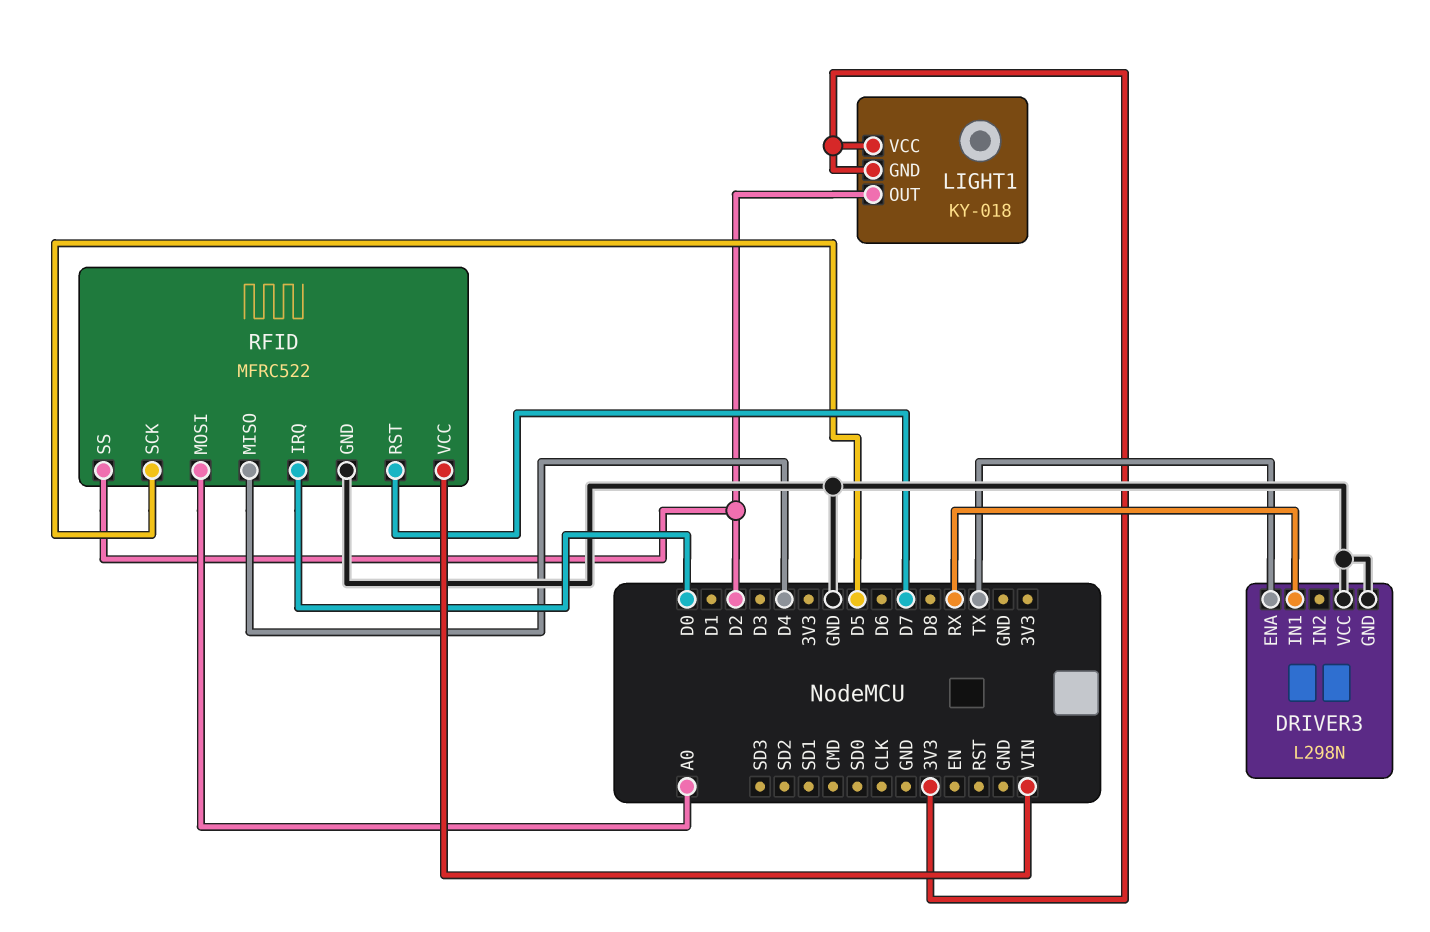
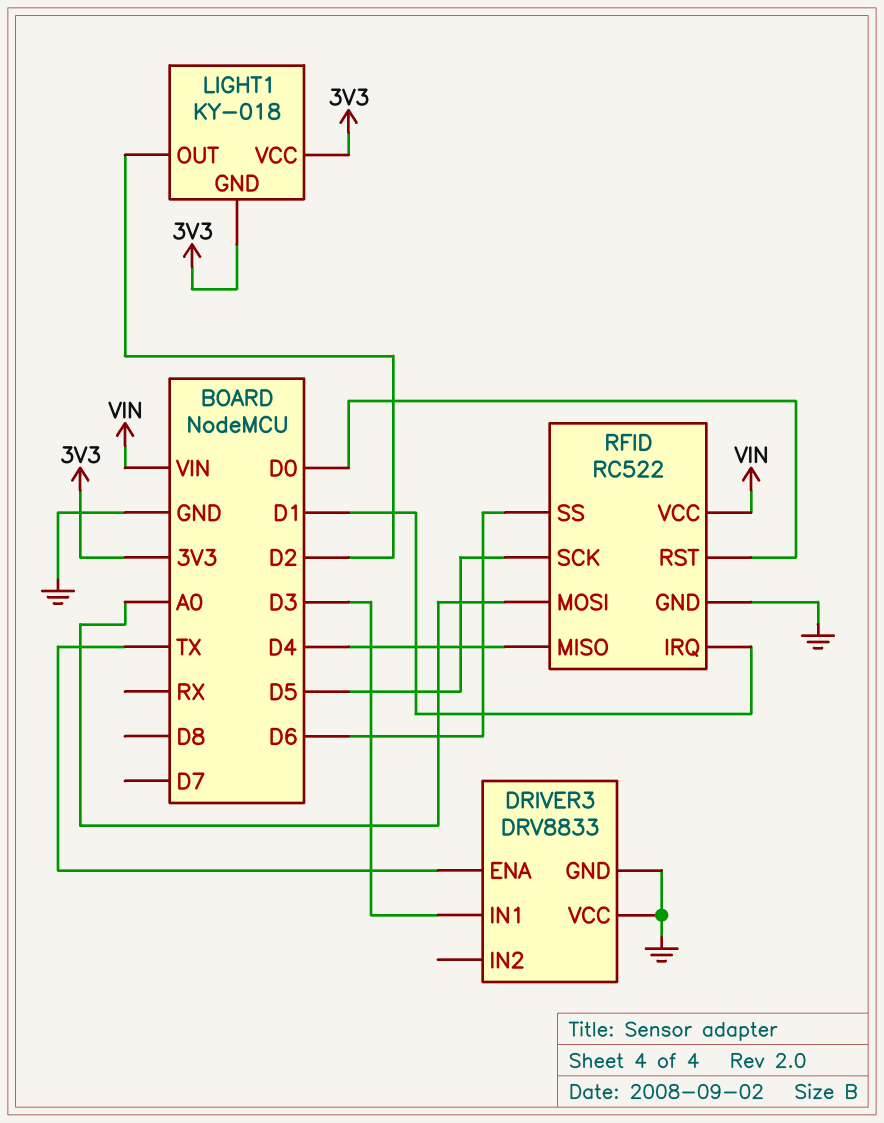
DRIVER3: L298N -> DRV8833
DRIVER3 pin IN1: RX -> D3
RFID: MFRC522 -> RC522
RFID pin IRQ: D0 -> D1
RFID pin RST: D7 -> D0
RFID pin SS: D2 -> D6

